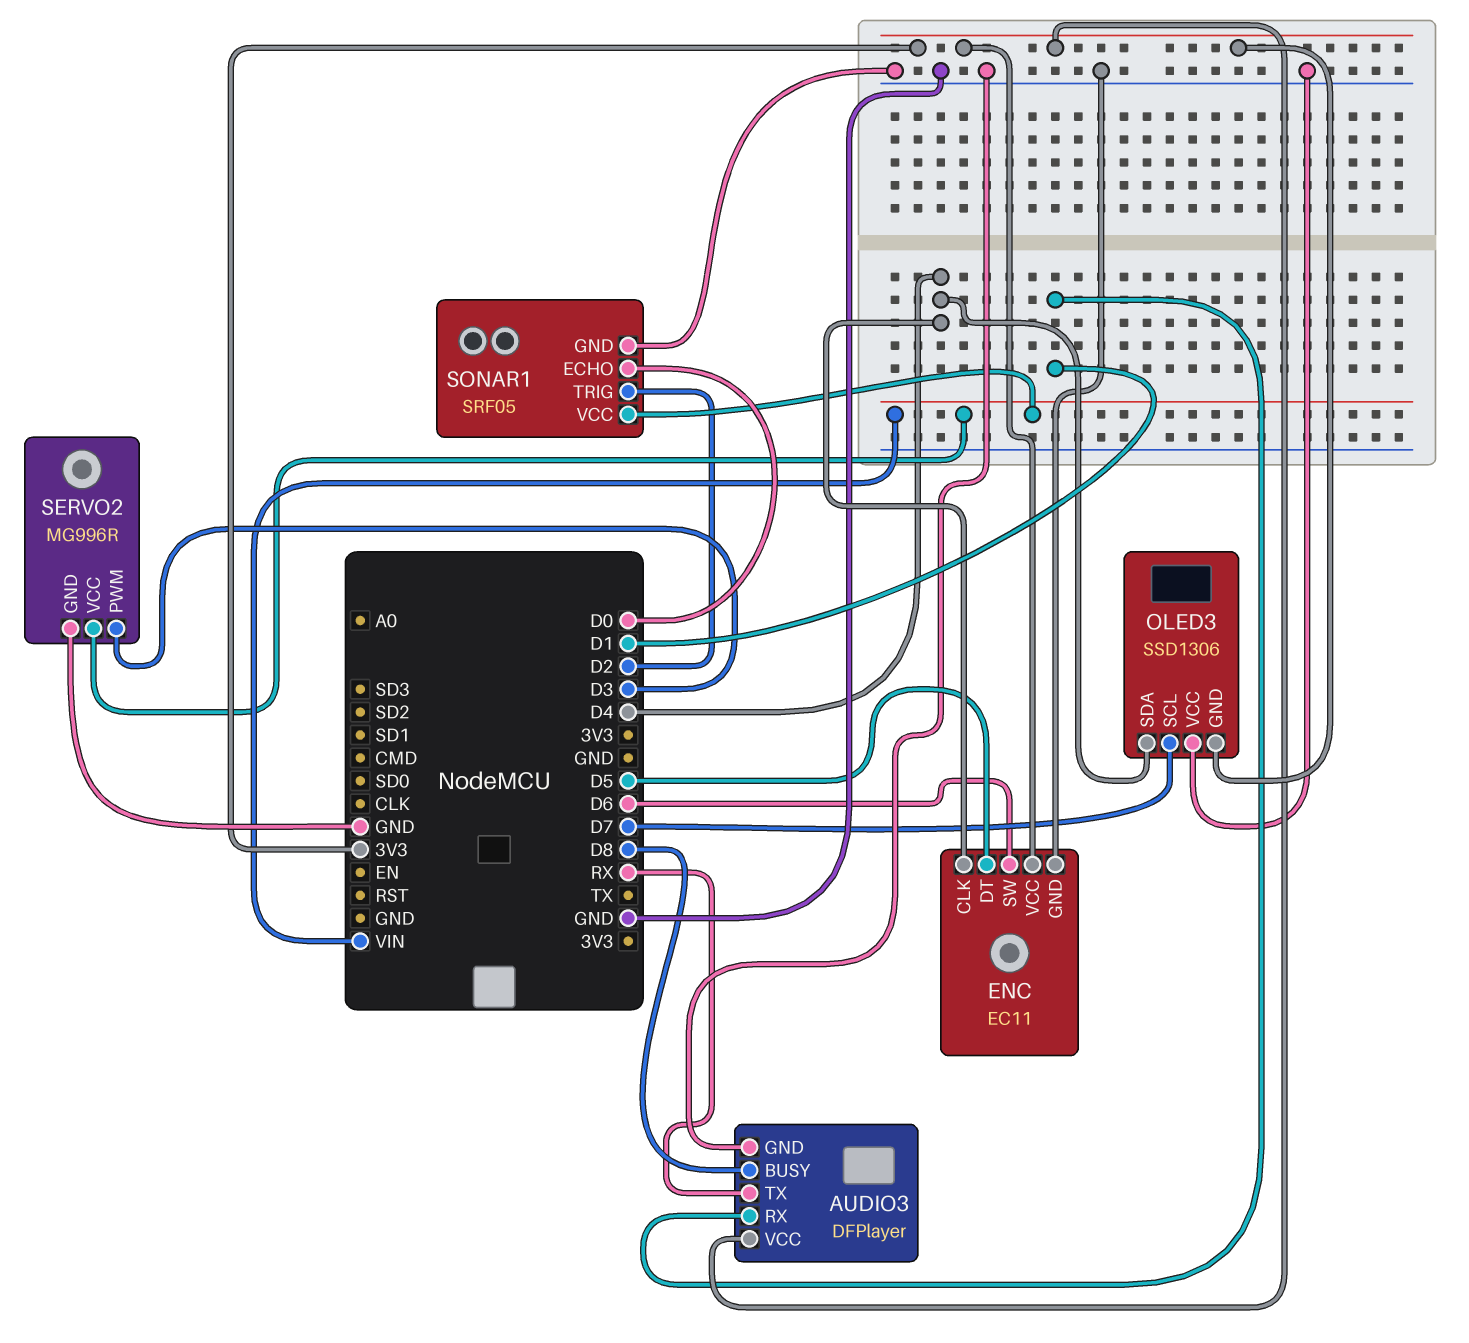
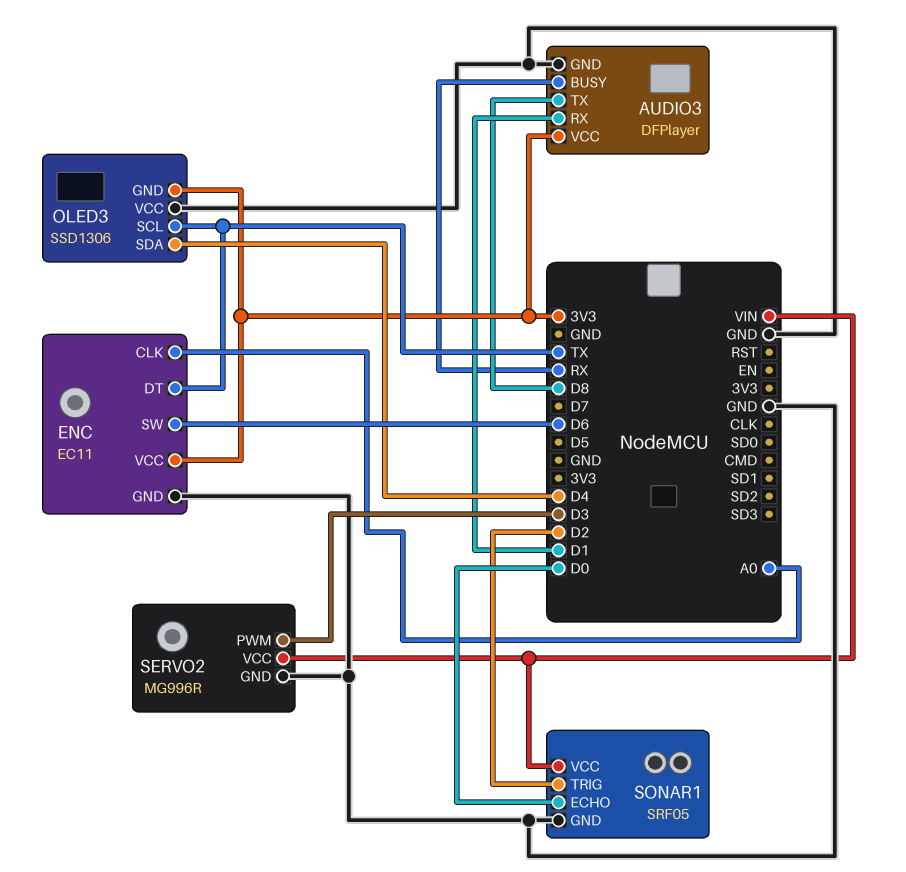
AUDIO3 pin BUSY: D8 -> RX
AUDIO3 pin TX: RX -> D8
ENC pin CLK: D4 -> A0
ENC pin DT: D5 -> TX
OLED3 pin SCL: D7 -> TX

